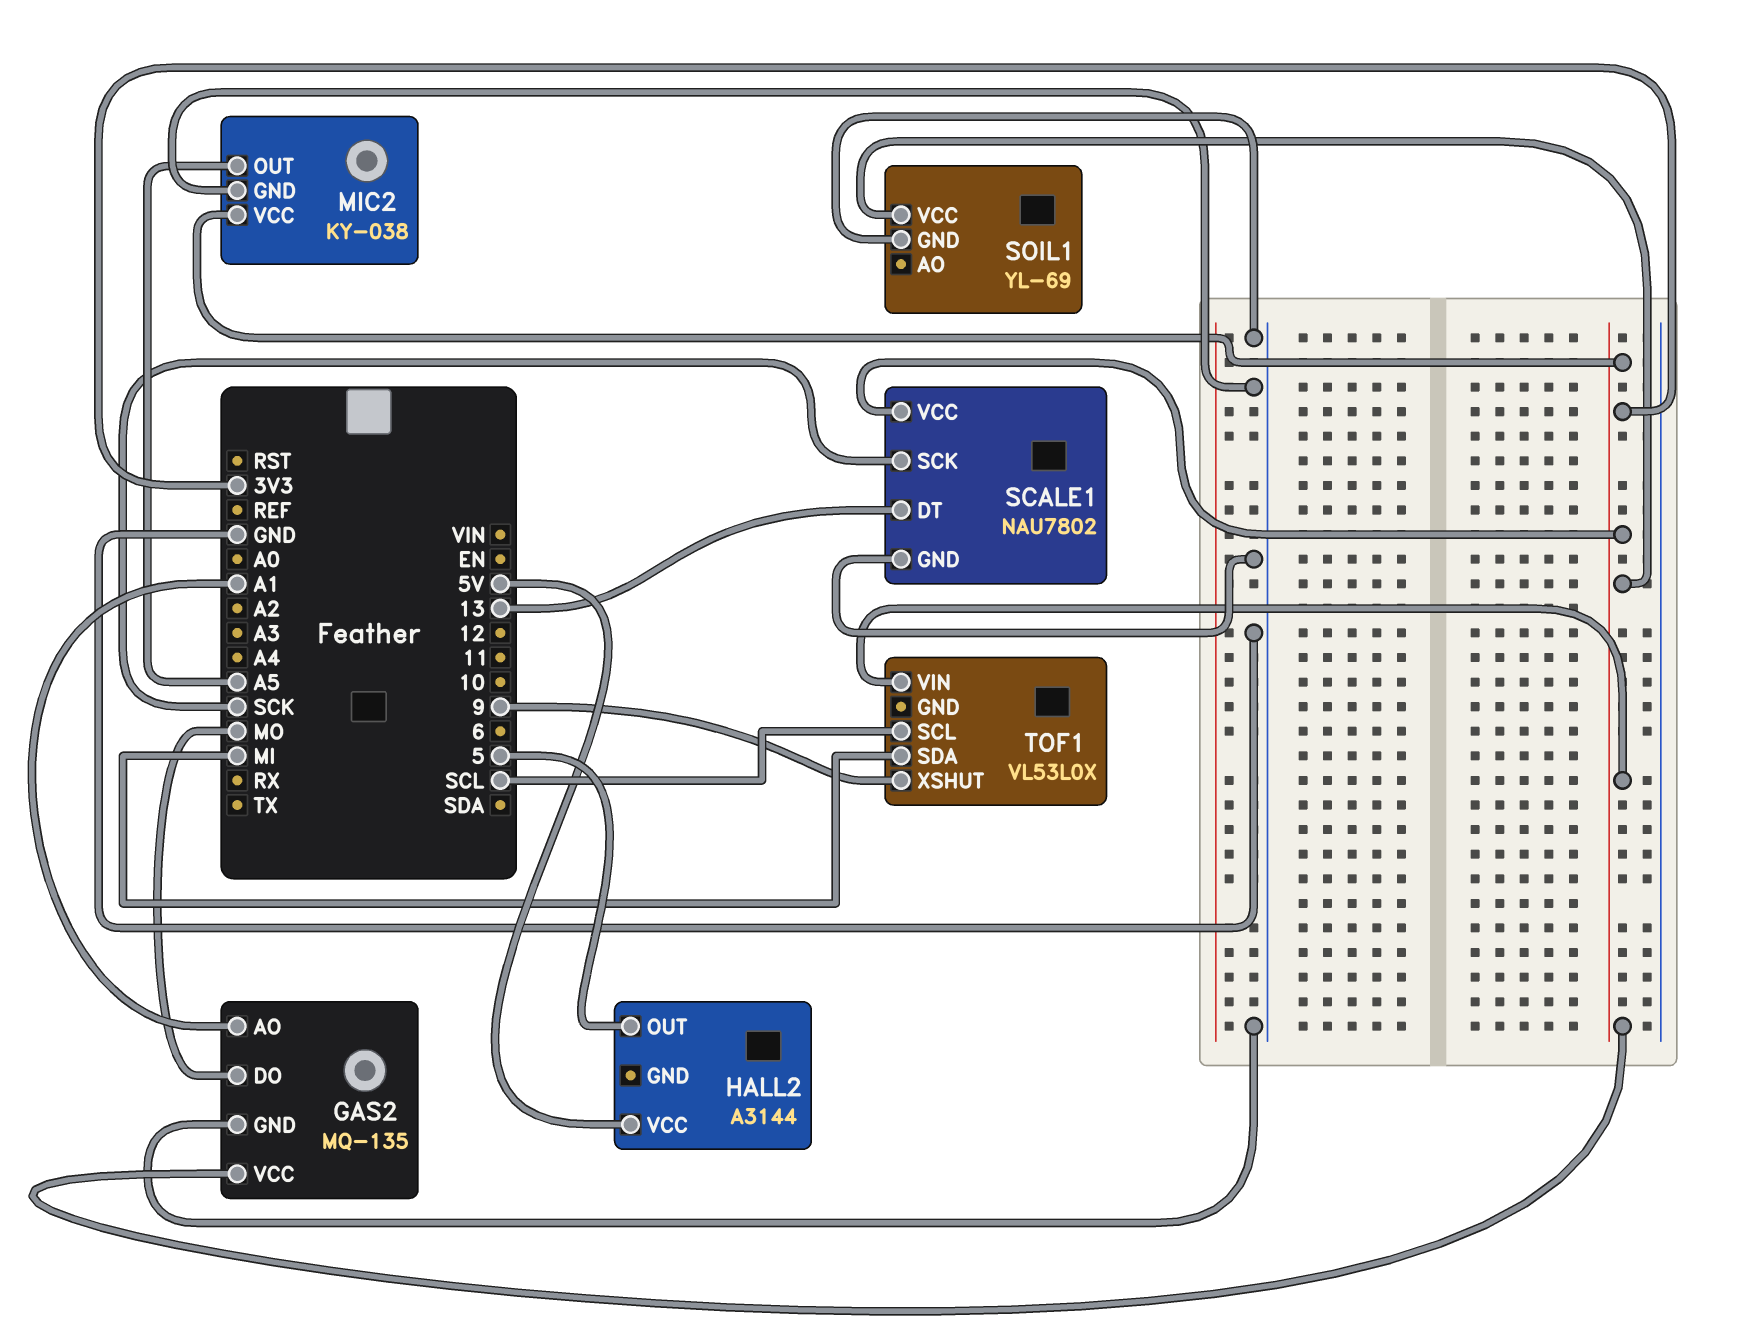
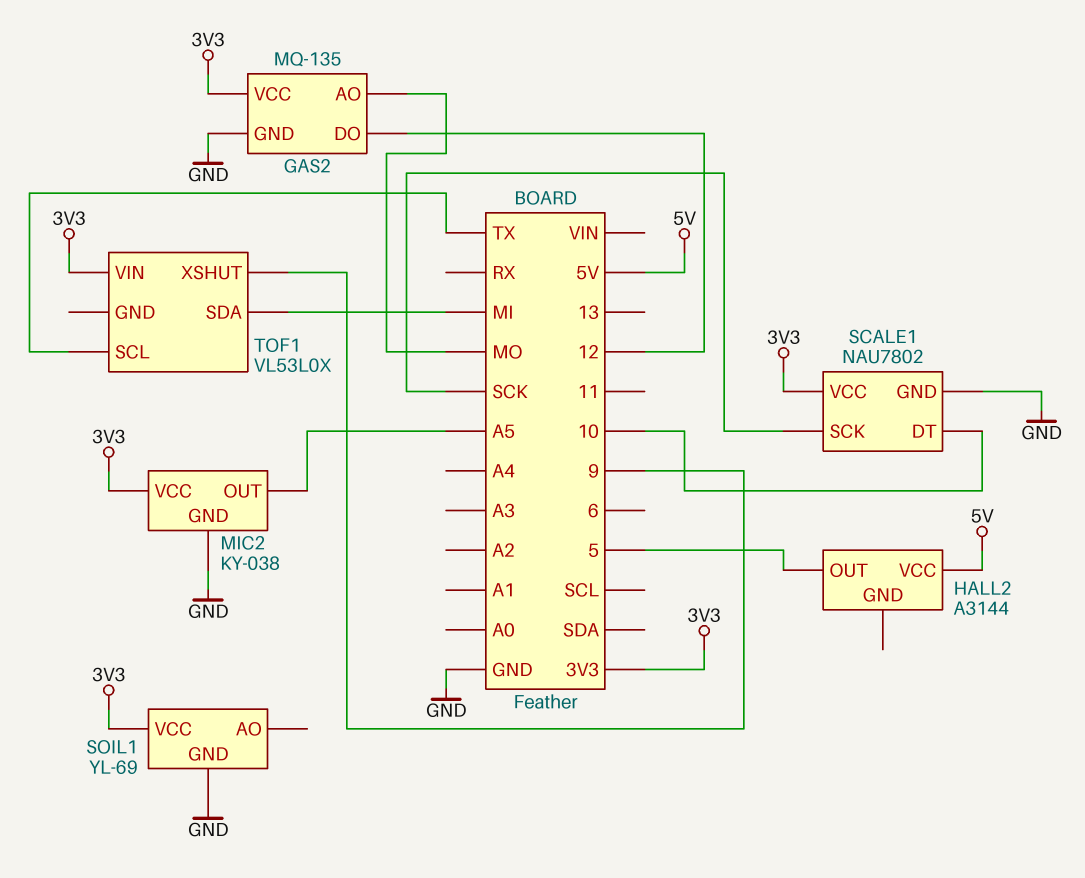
GAS2 pin AO: A1 -> MO
GAS2 pin DO: MO -> 12
SCALE1 pin DT: 13 -> 10
TOF1 pin SCL: SCL -> TX

